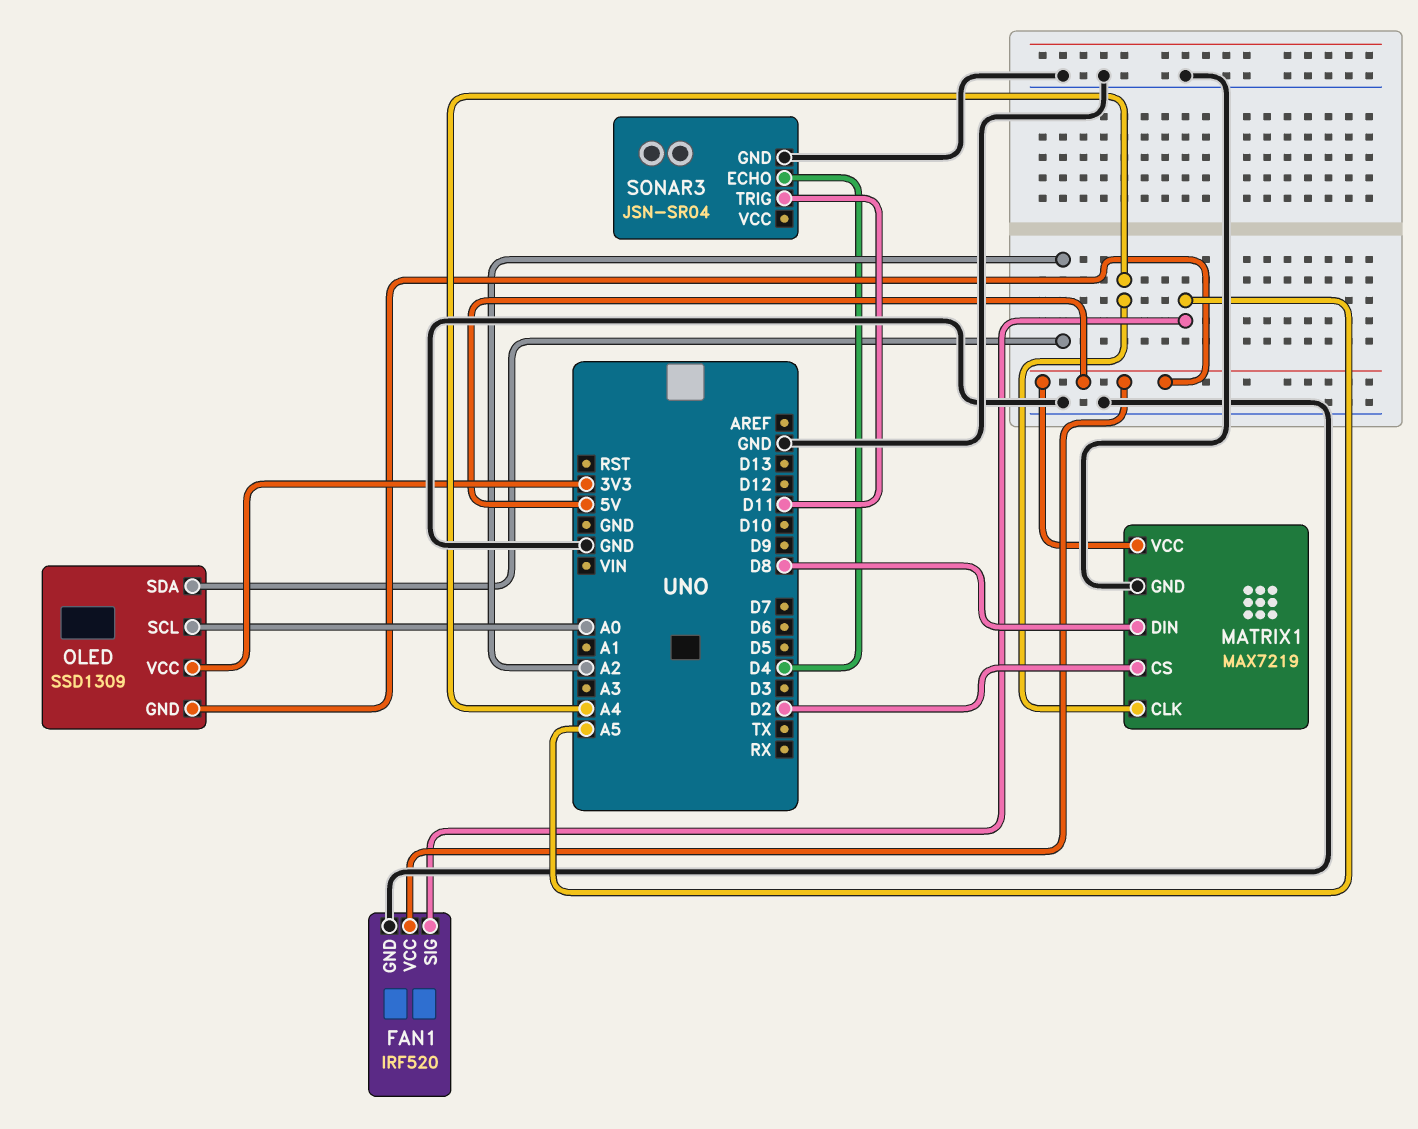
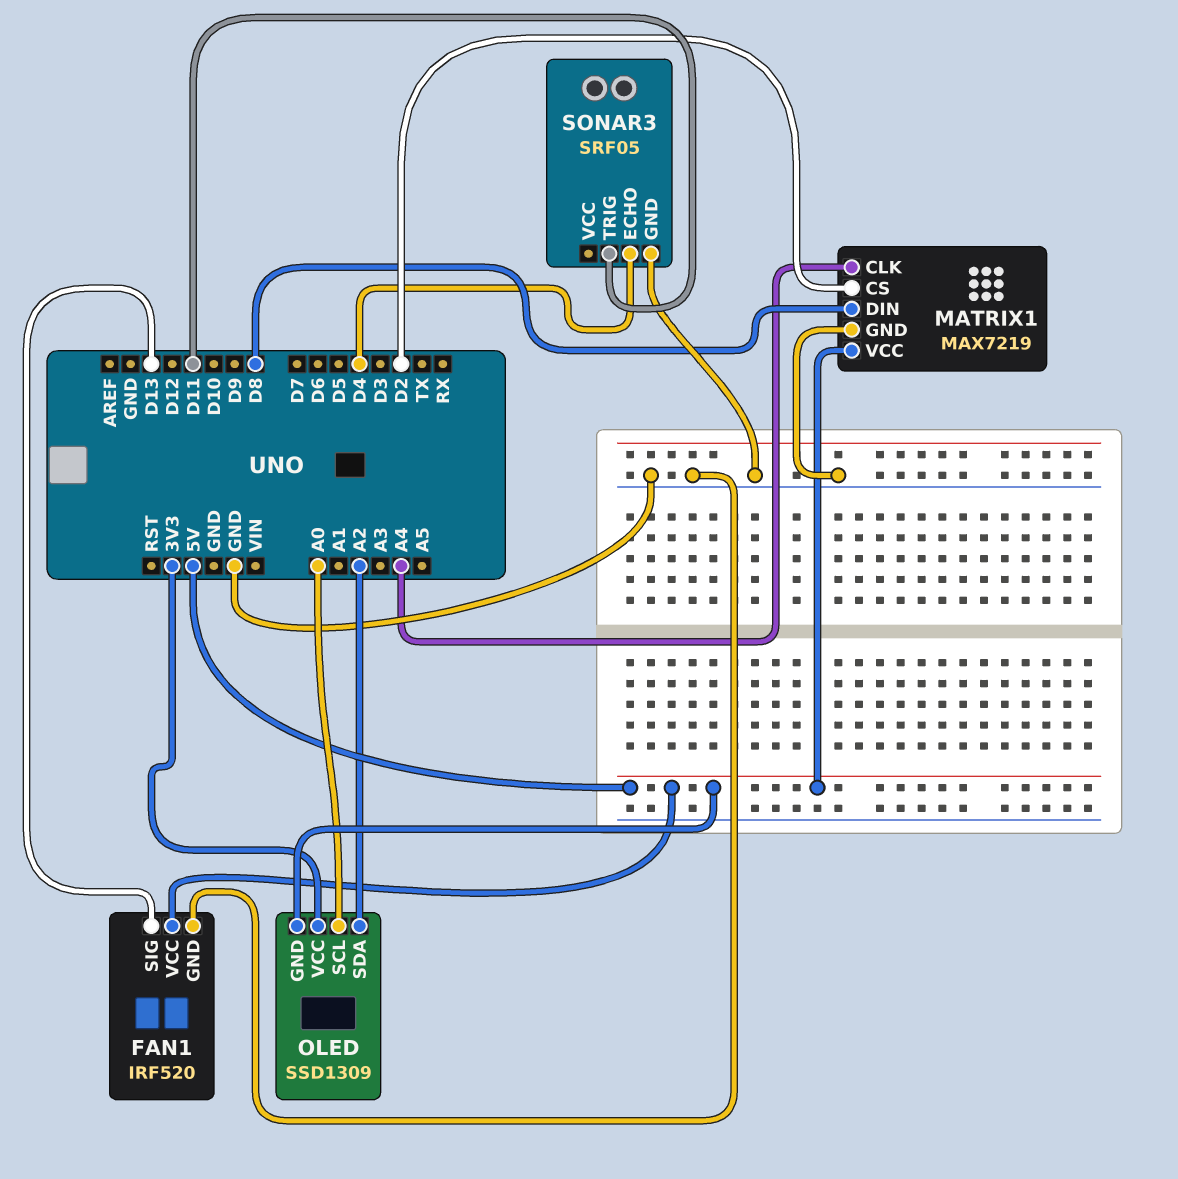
FAN1 pin SIG: A5 -> D13
SONAR3: JSN-SR04 -> SRF05

